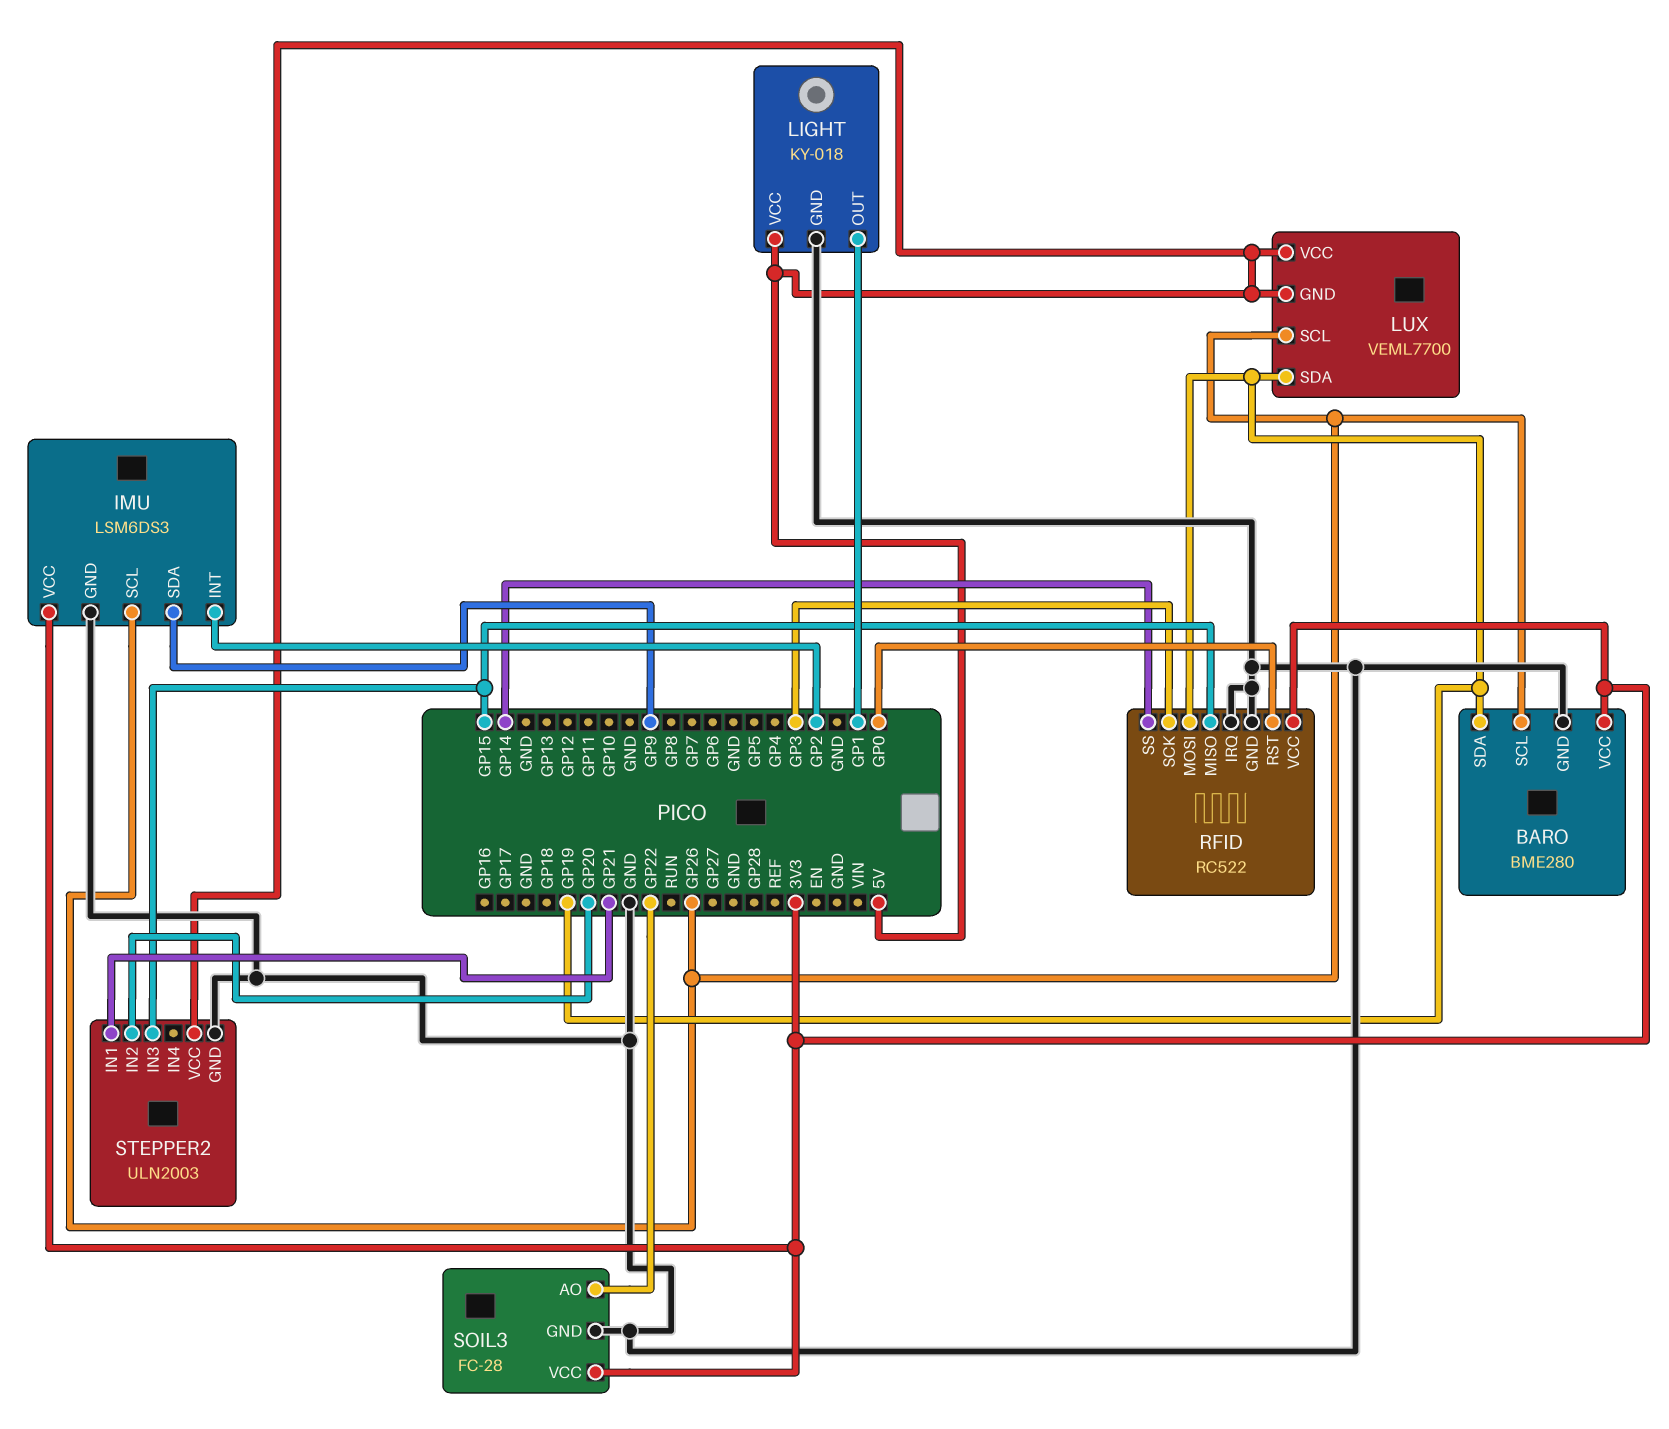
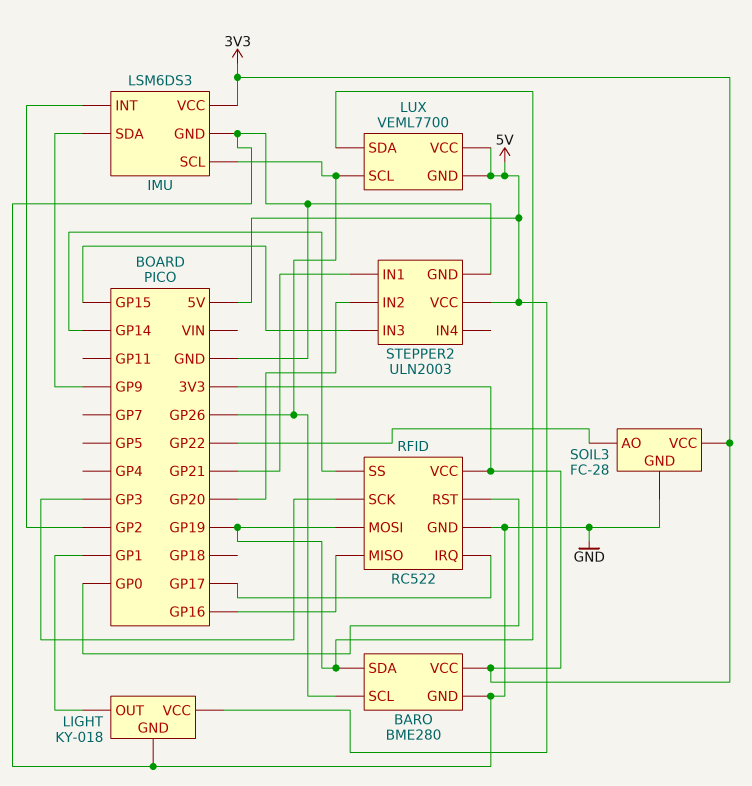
RFID pin IRQ: GND -> GP17
RFID pin MISO: GP15 -> GP16

